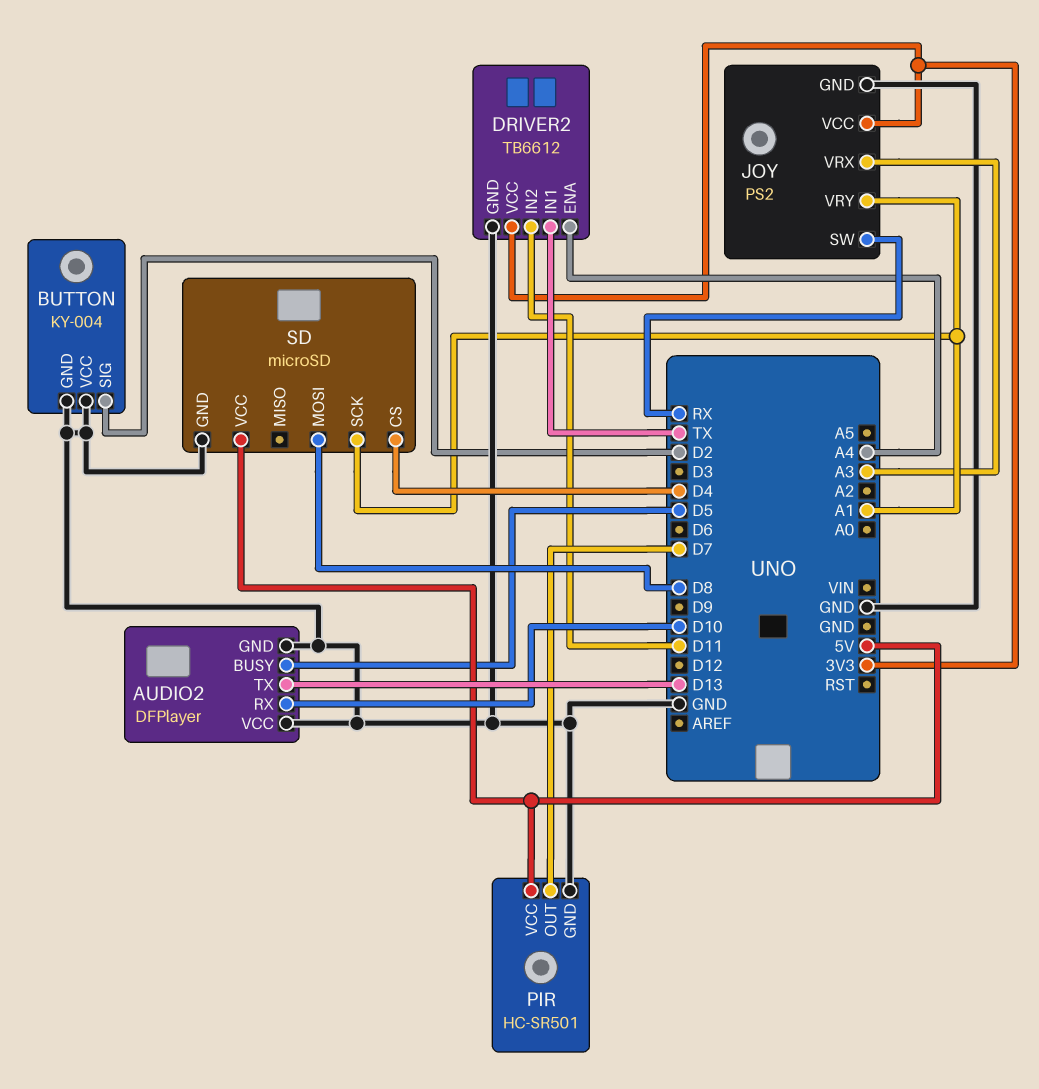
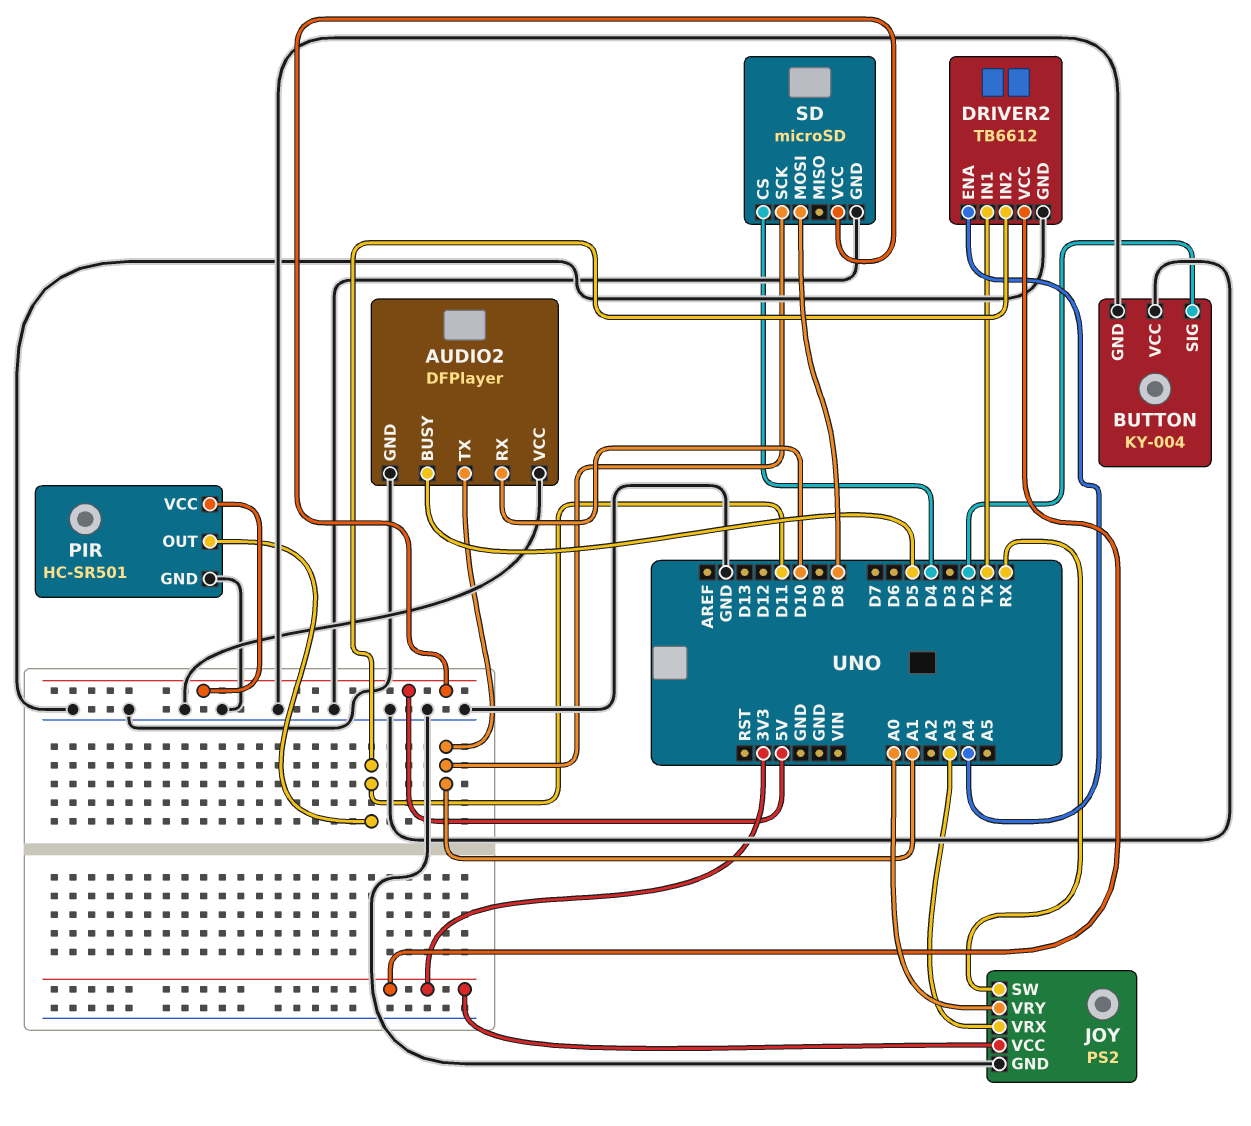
AUDIO2 pin TX: D13 -> A1
JOY pin VRY: A1 -> A0
PIR pin OUT: D7 -> D11

